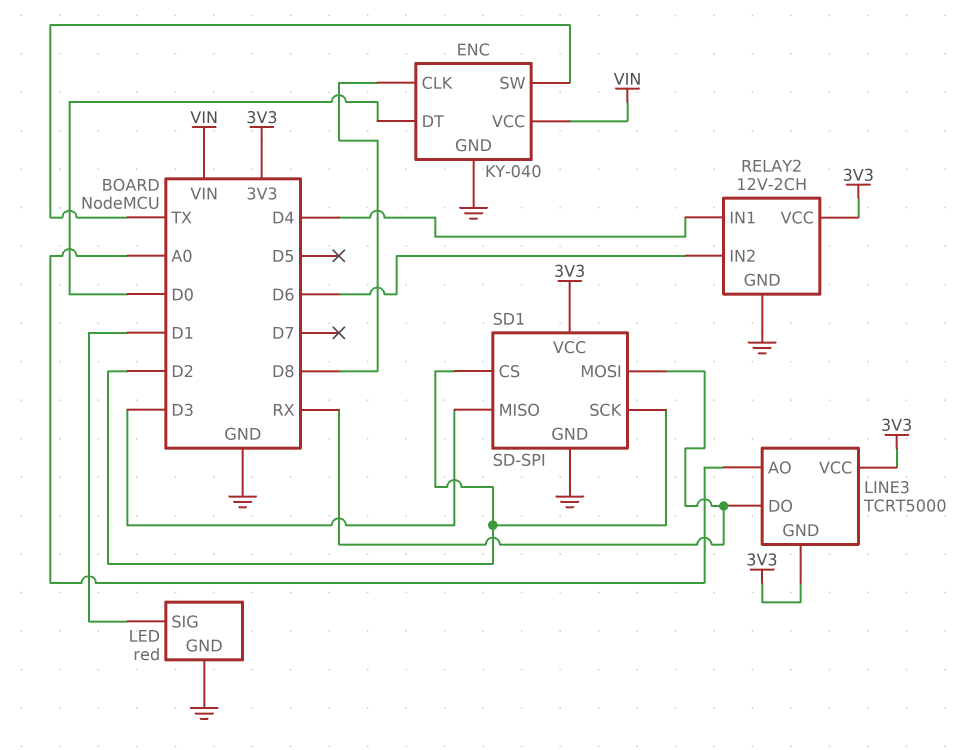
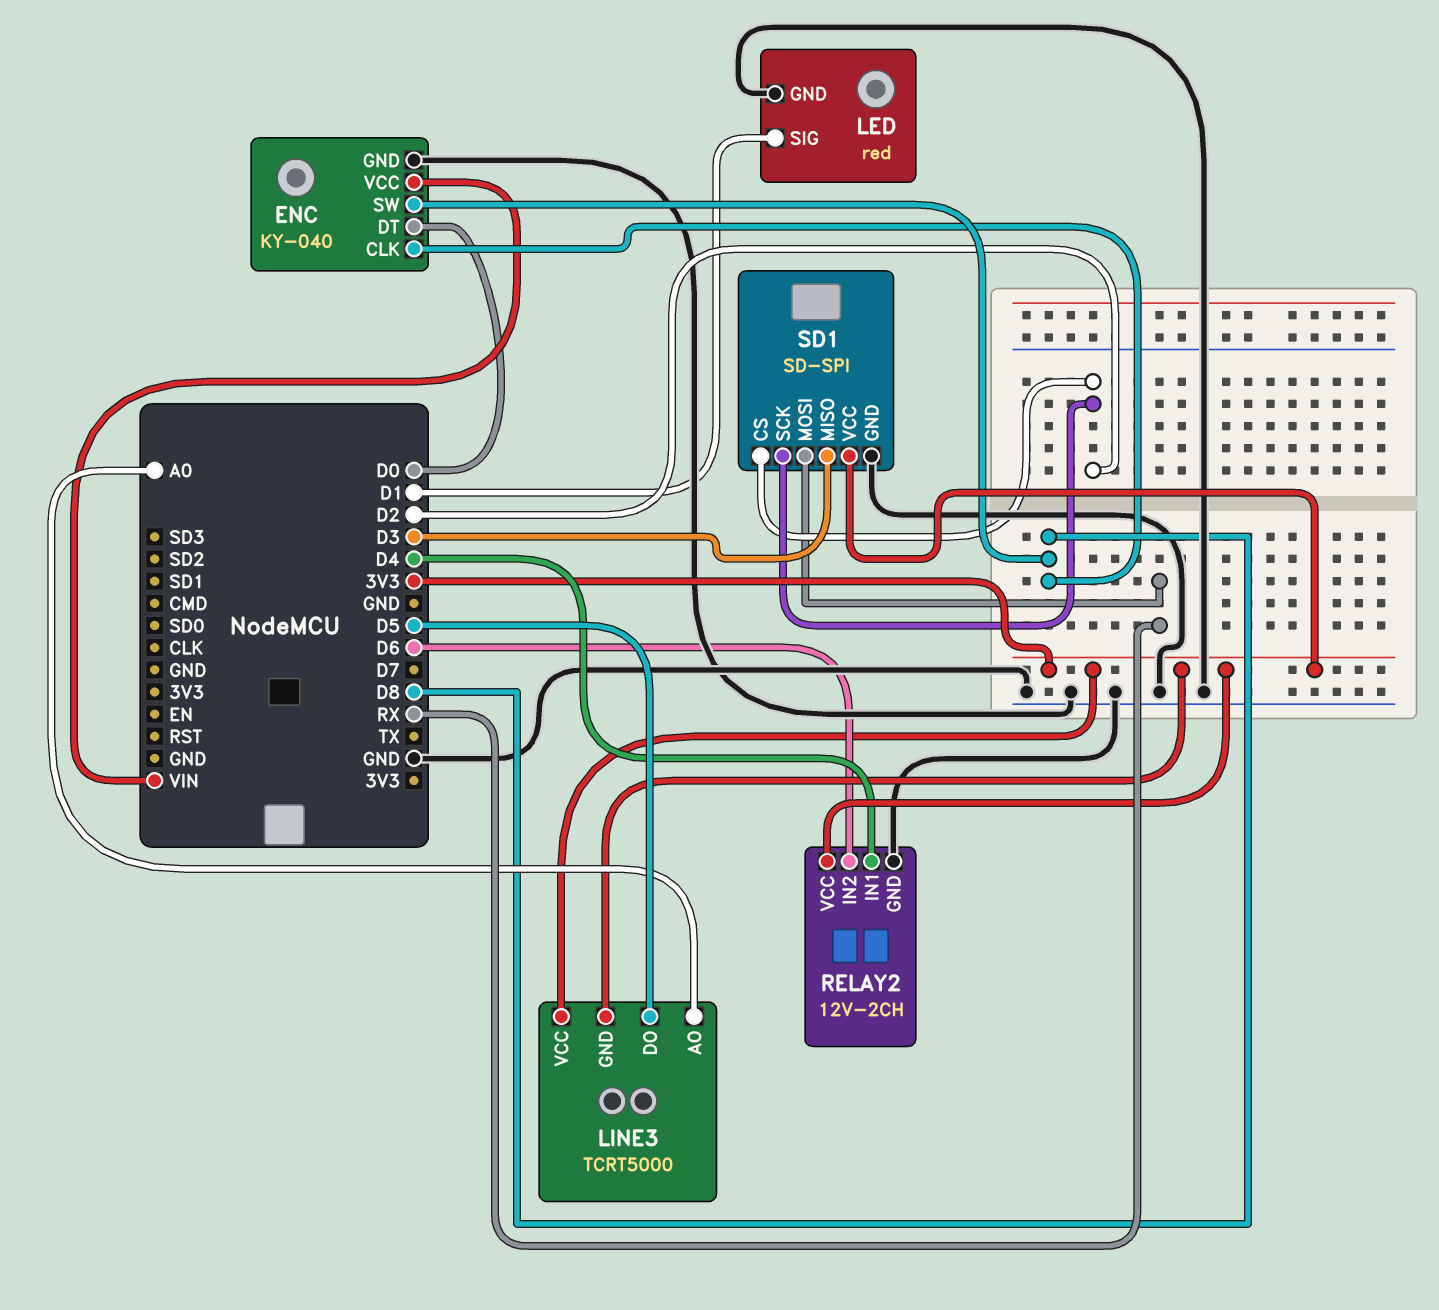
ENC pin SW: TX -> D8
LINE3 pin DO: RX -> D5

